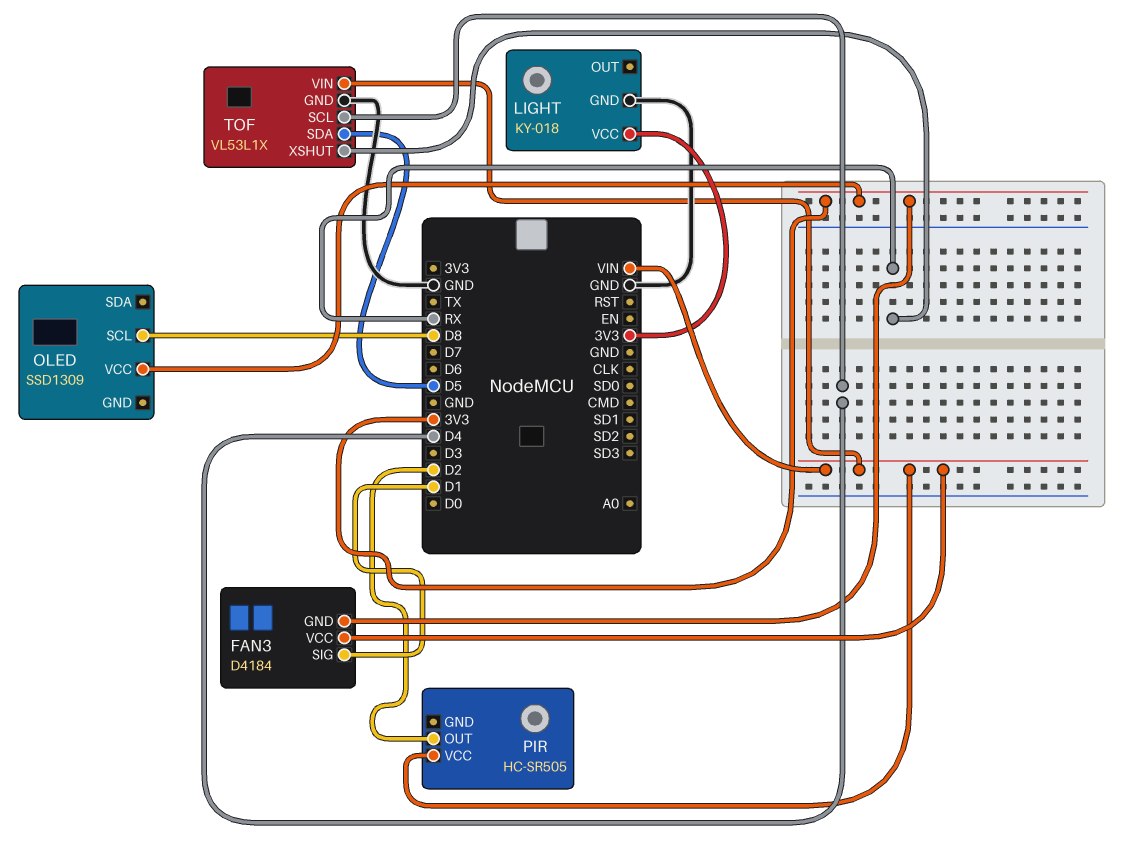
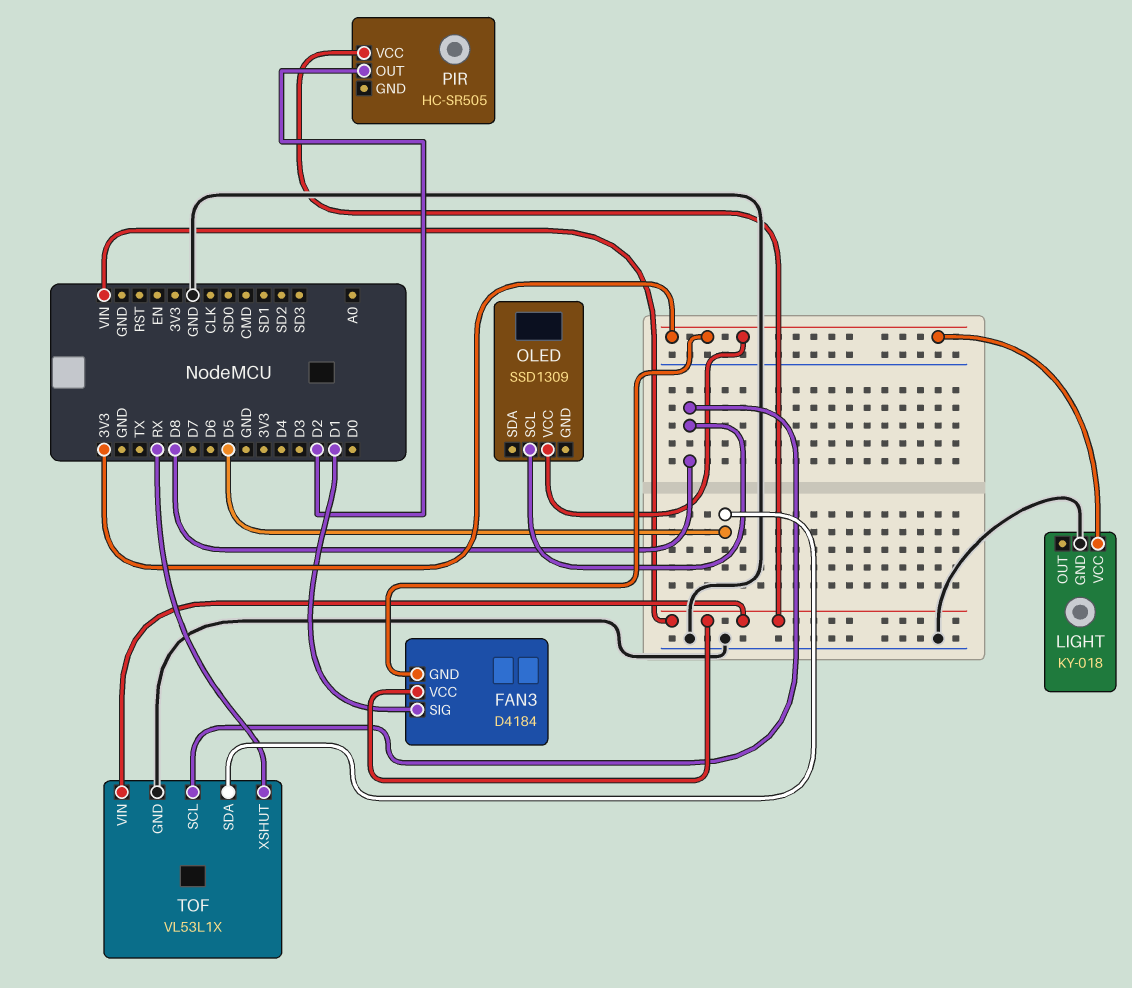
TOF pin SCL: D4 -> D8

